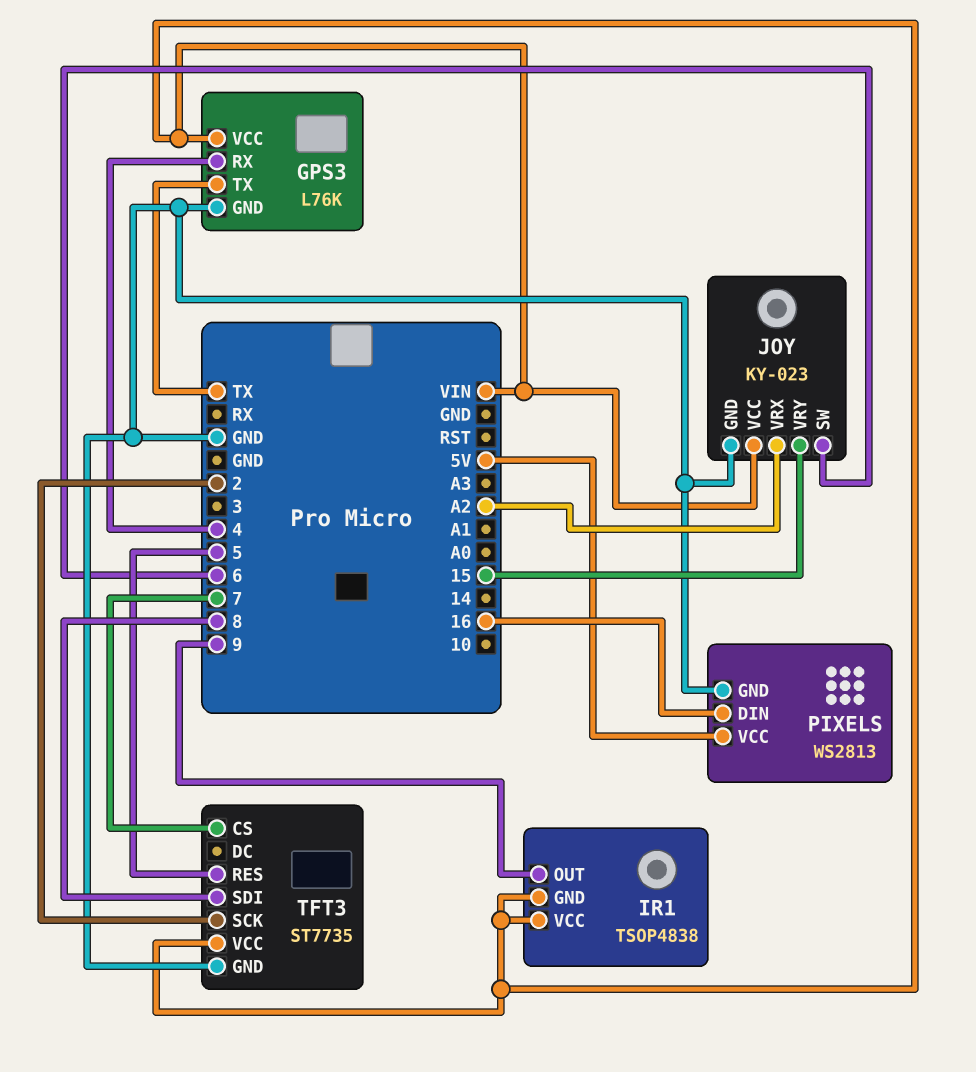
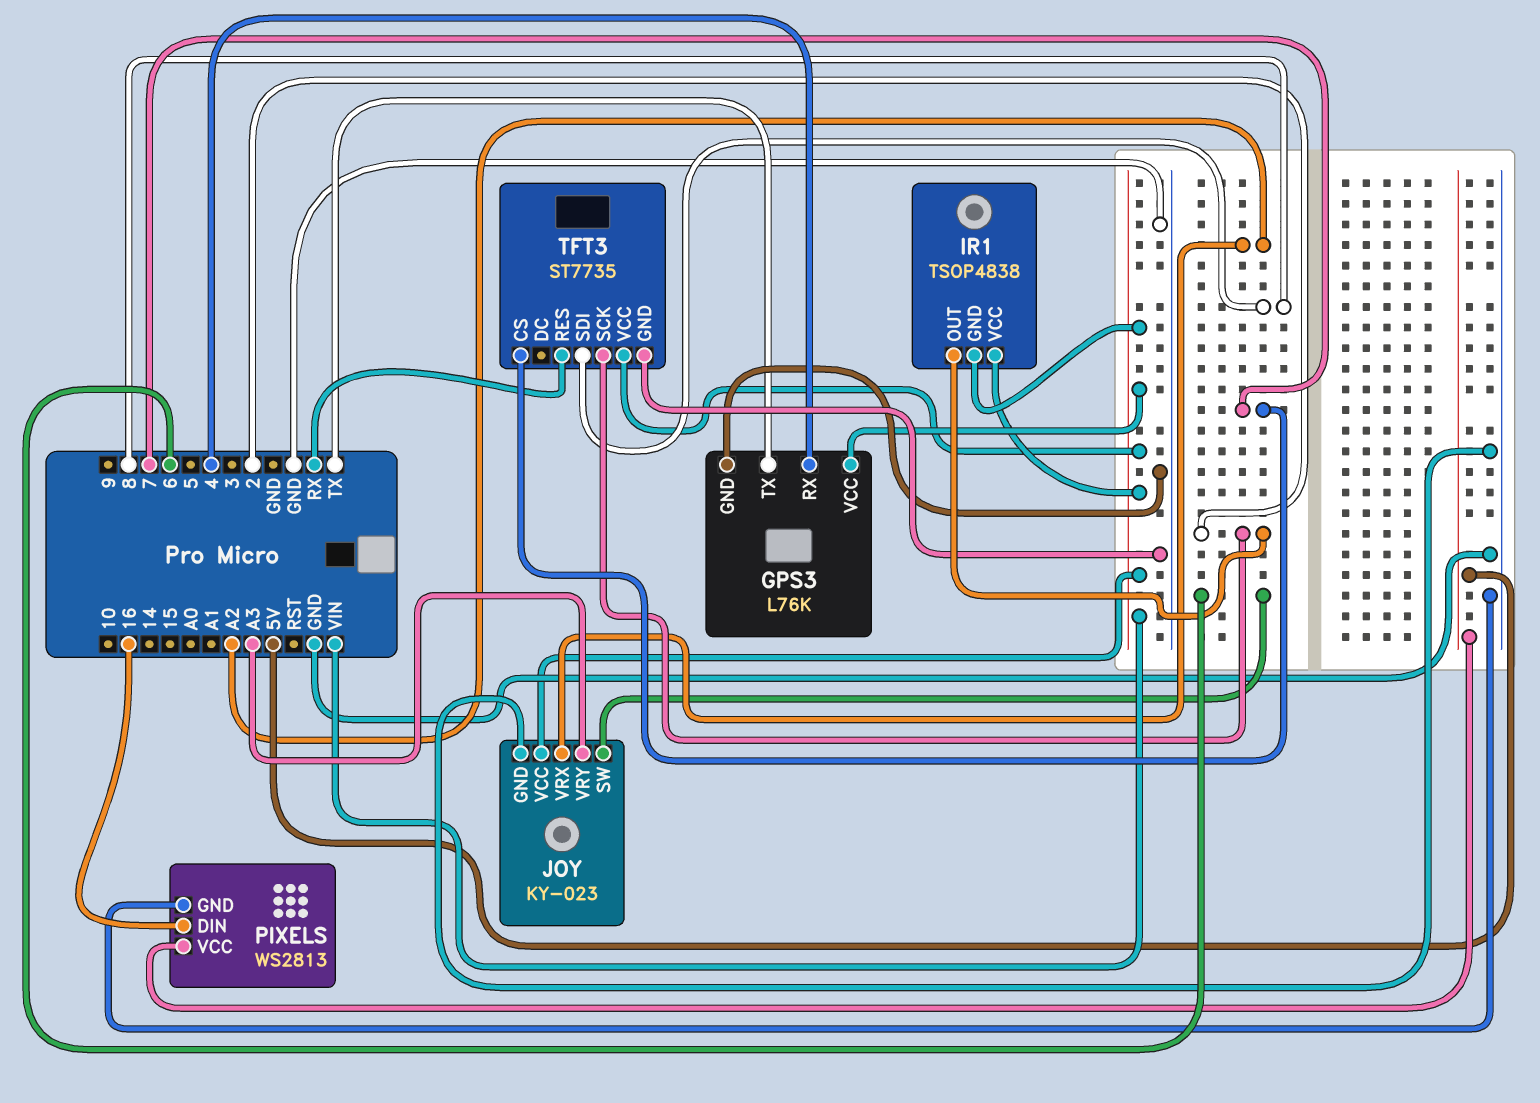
IR1 pin OUT: 9 -> 2
JOY pin VRY: 15 -> A3
TFT3 pin RES: 5 -> RX

